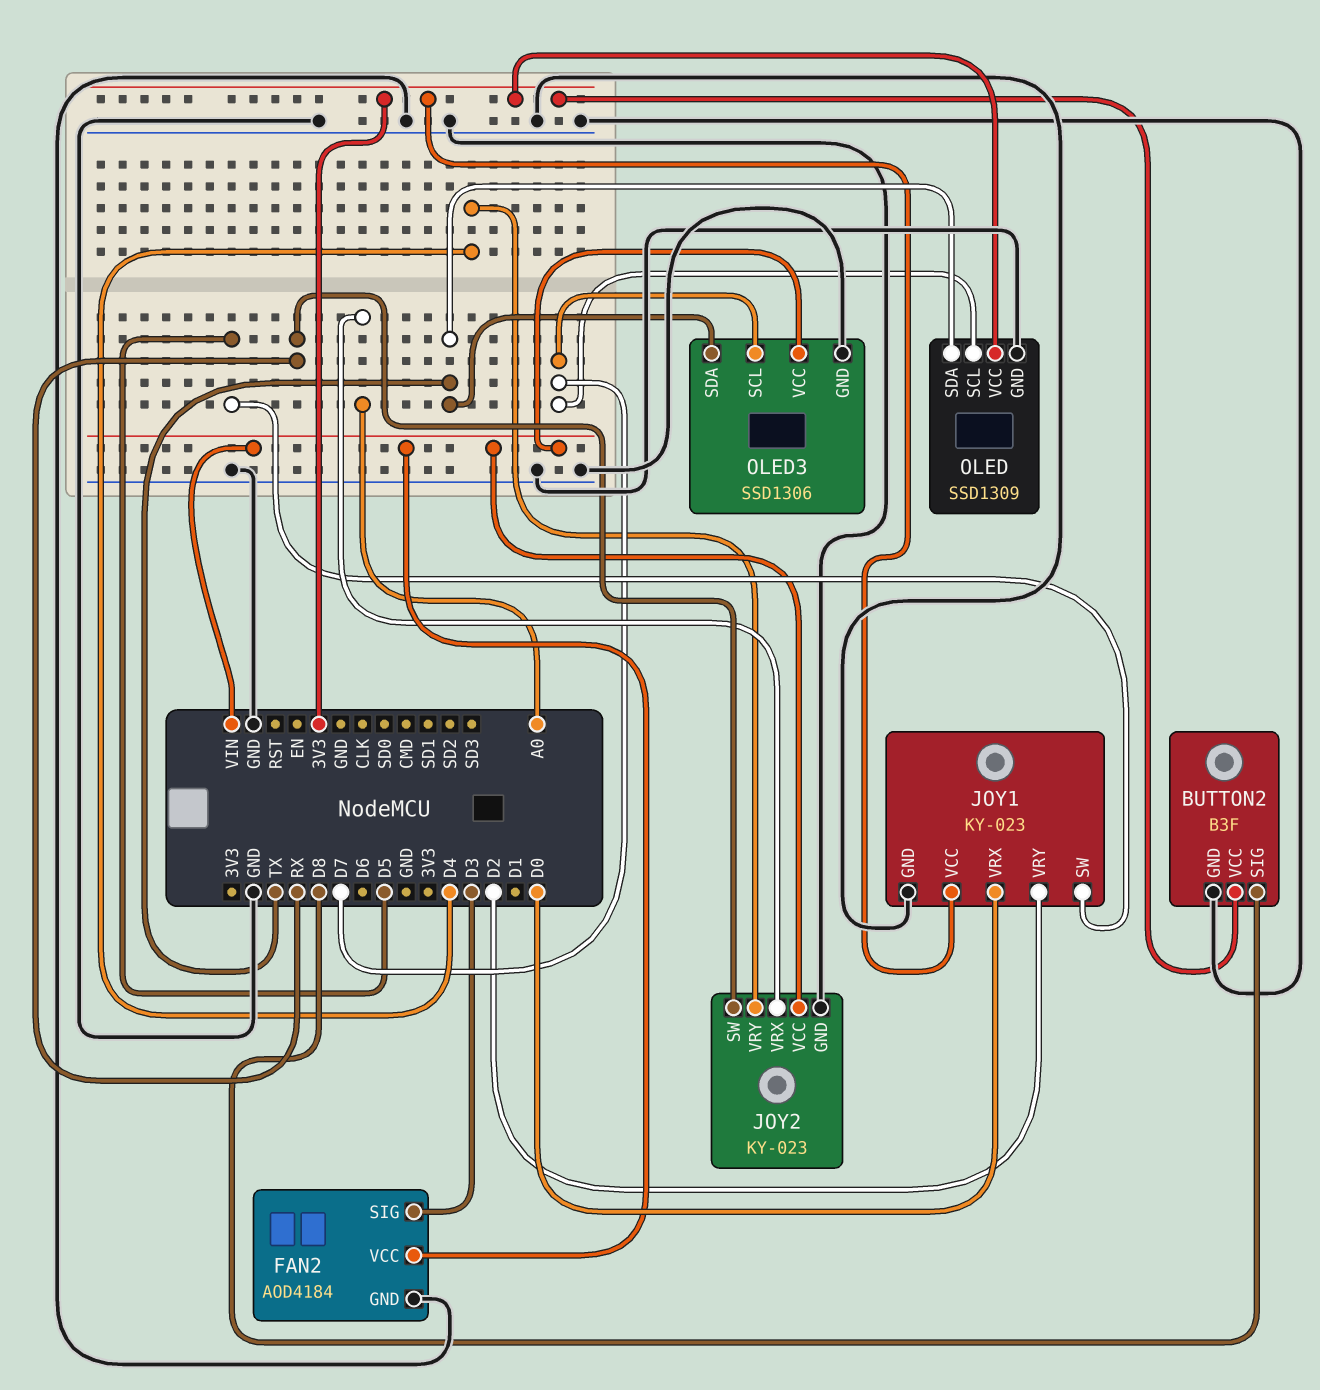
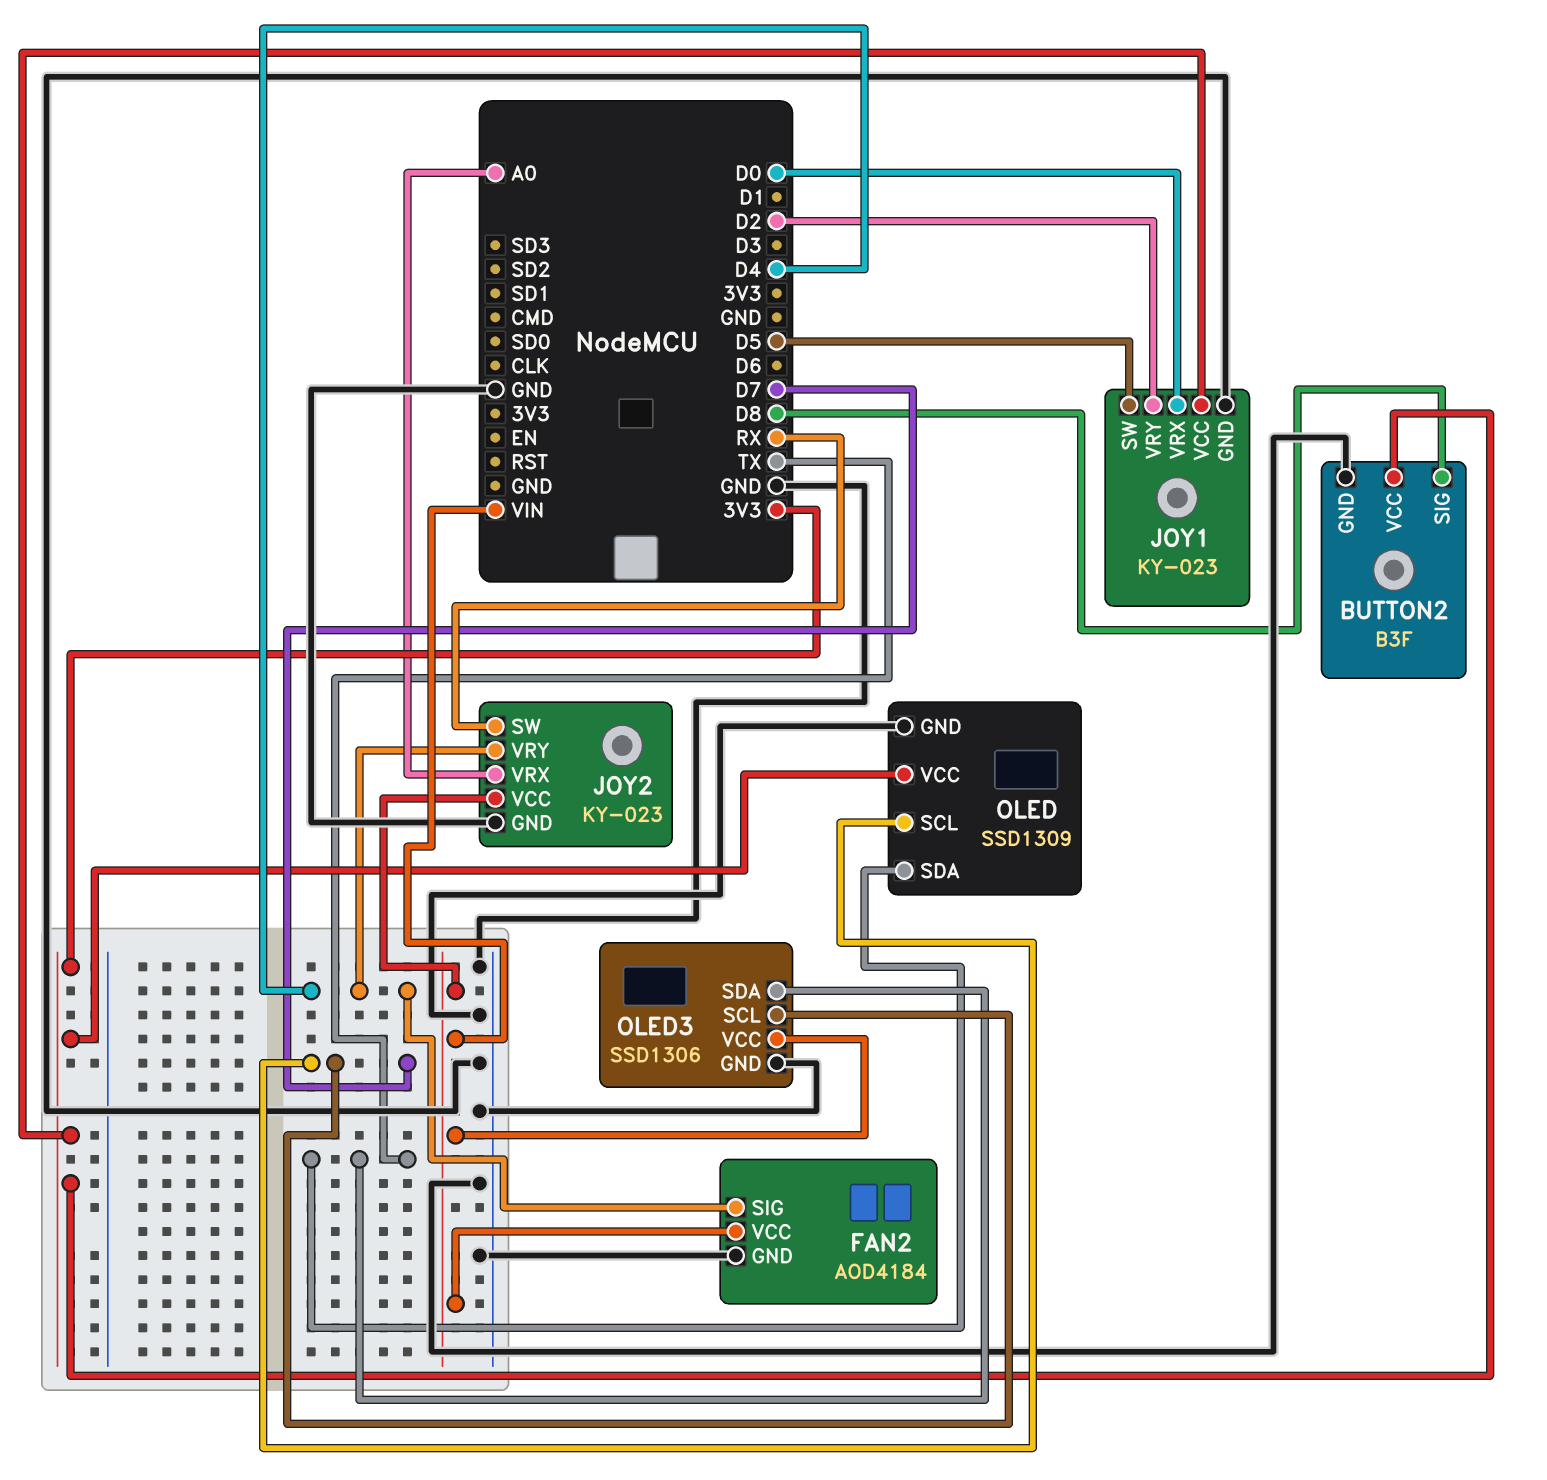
FAN2 pin SIG: D3 -> D4

